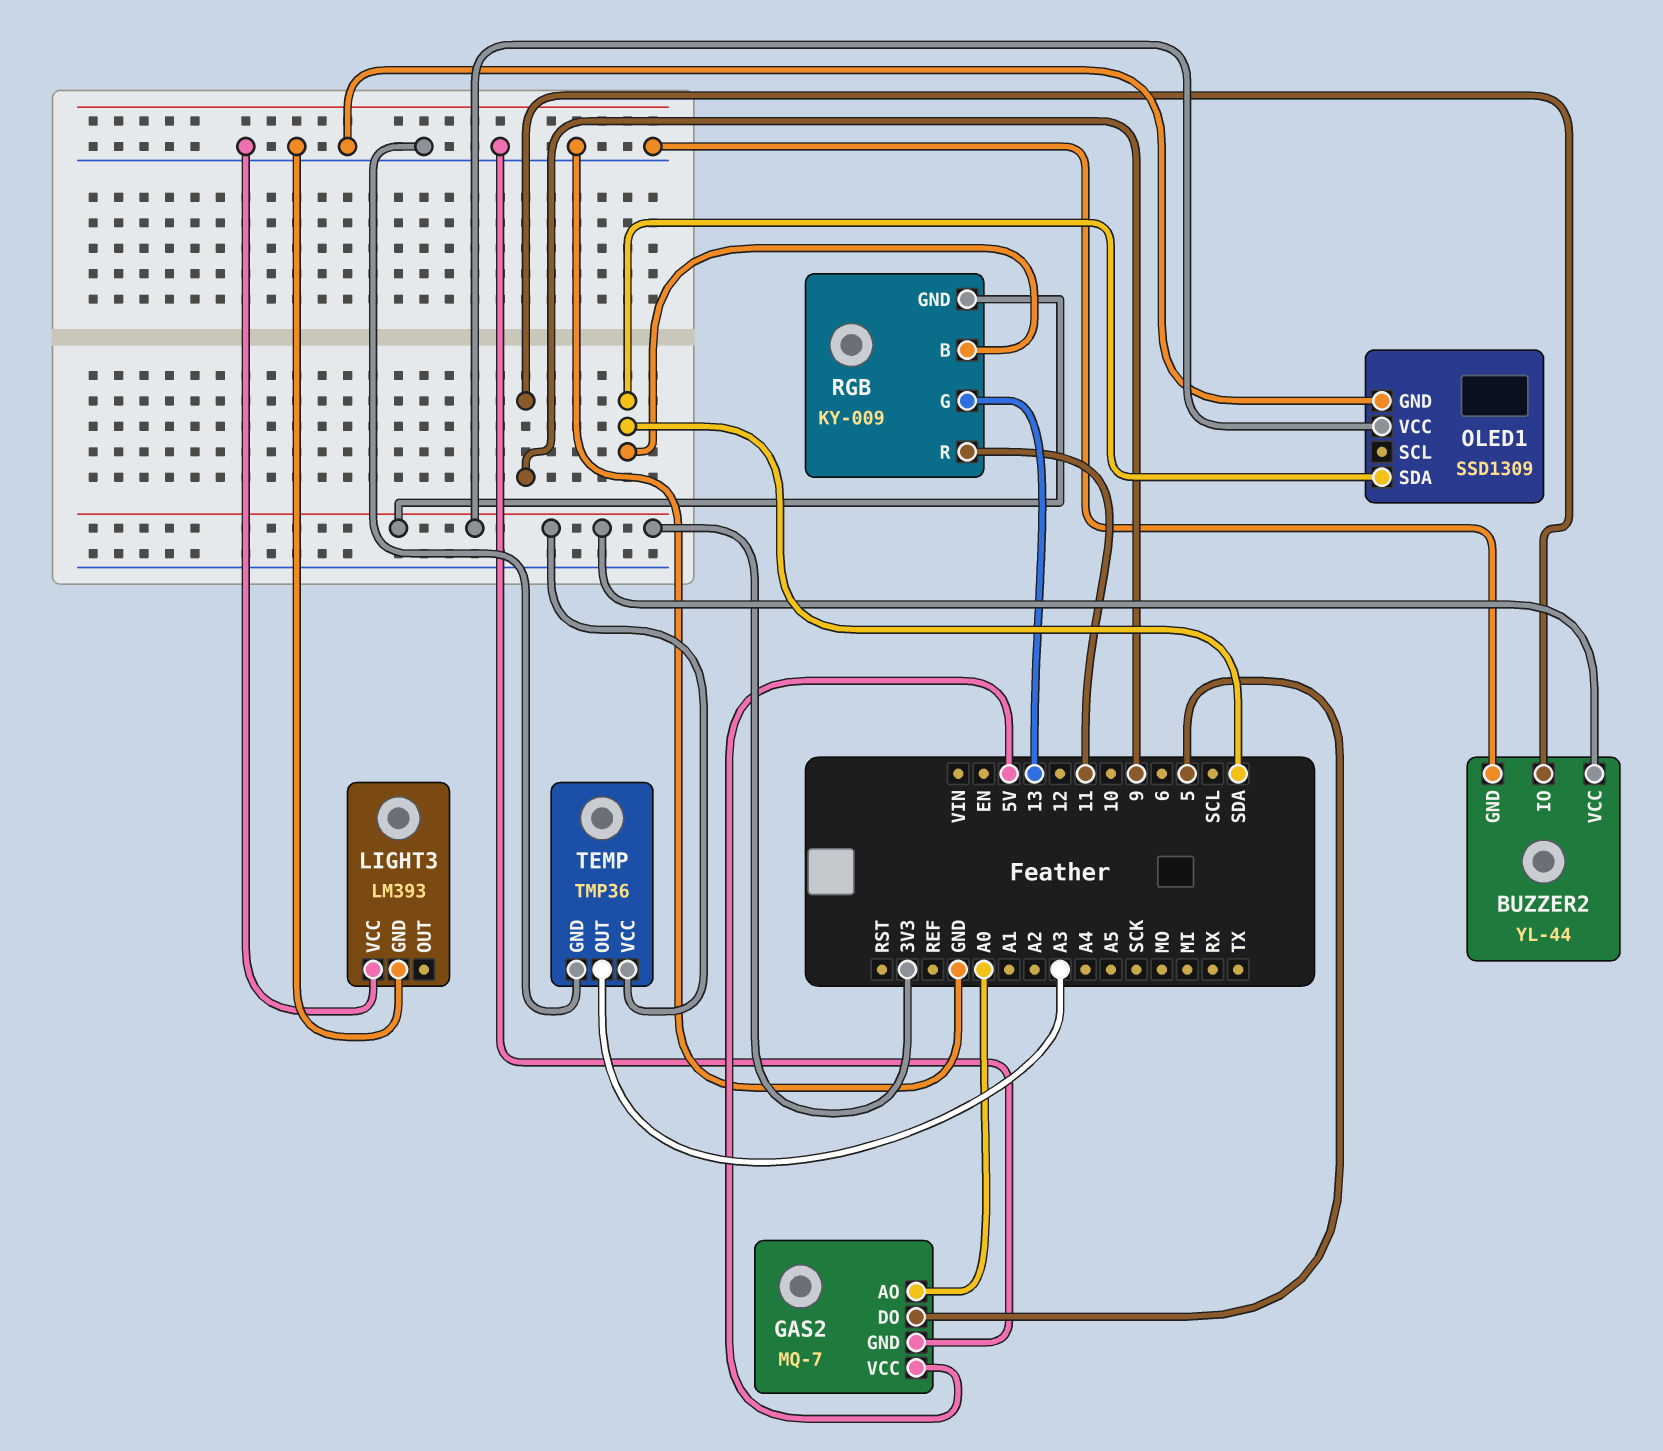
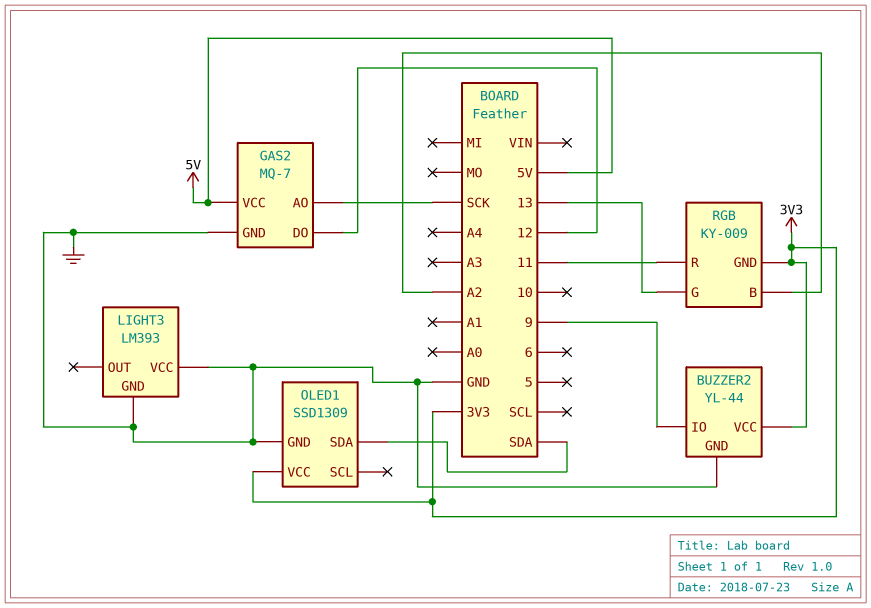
GAS2 pin AO: A0 -> SCK
GAS2 pin DO: 5 -> 12
RGB pin B: SDA -> A2
TEMP: TMP36 -> none
TEMP pin GND: GND -> none
TEMP pin OUT: A3 -> none
TEMP pin VCC: 3V3 -> none

